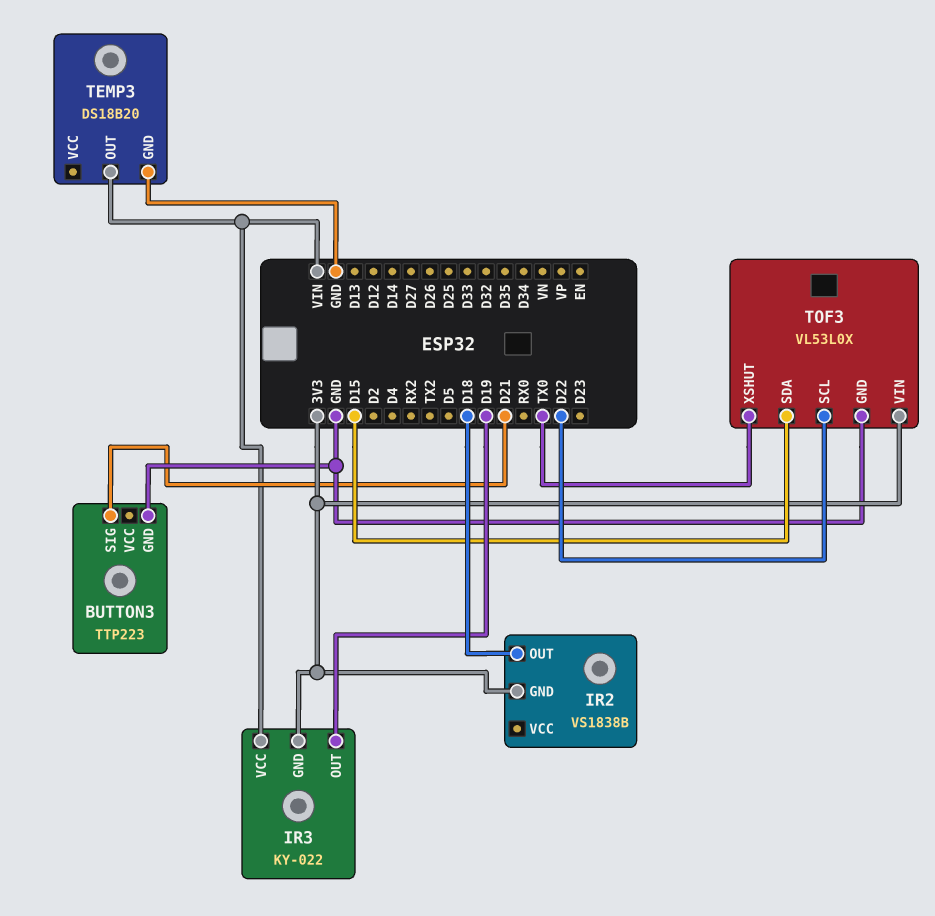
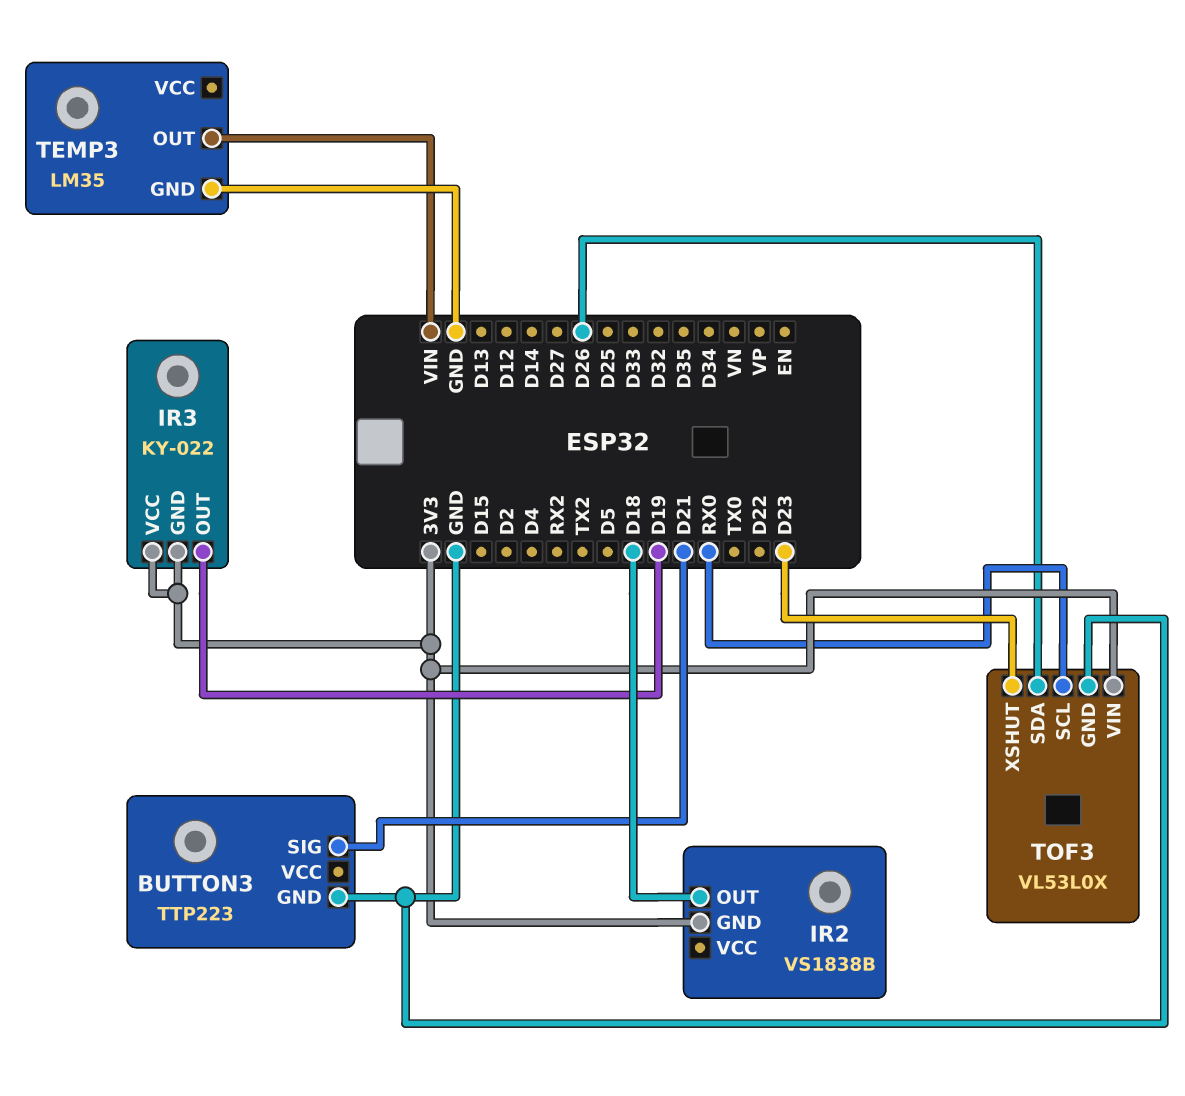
IR3 pin VCC: VIN -> 3V3
TEMP3: DS18B20 -> LM35
TOF3 pin SCL: D22 -> RX0
TOF3 pin SDA: D15 -> D26
TOF3 pin XSHUT: TX0 -> D23

